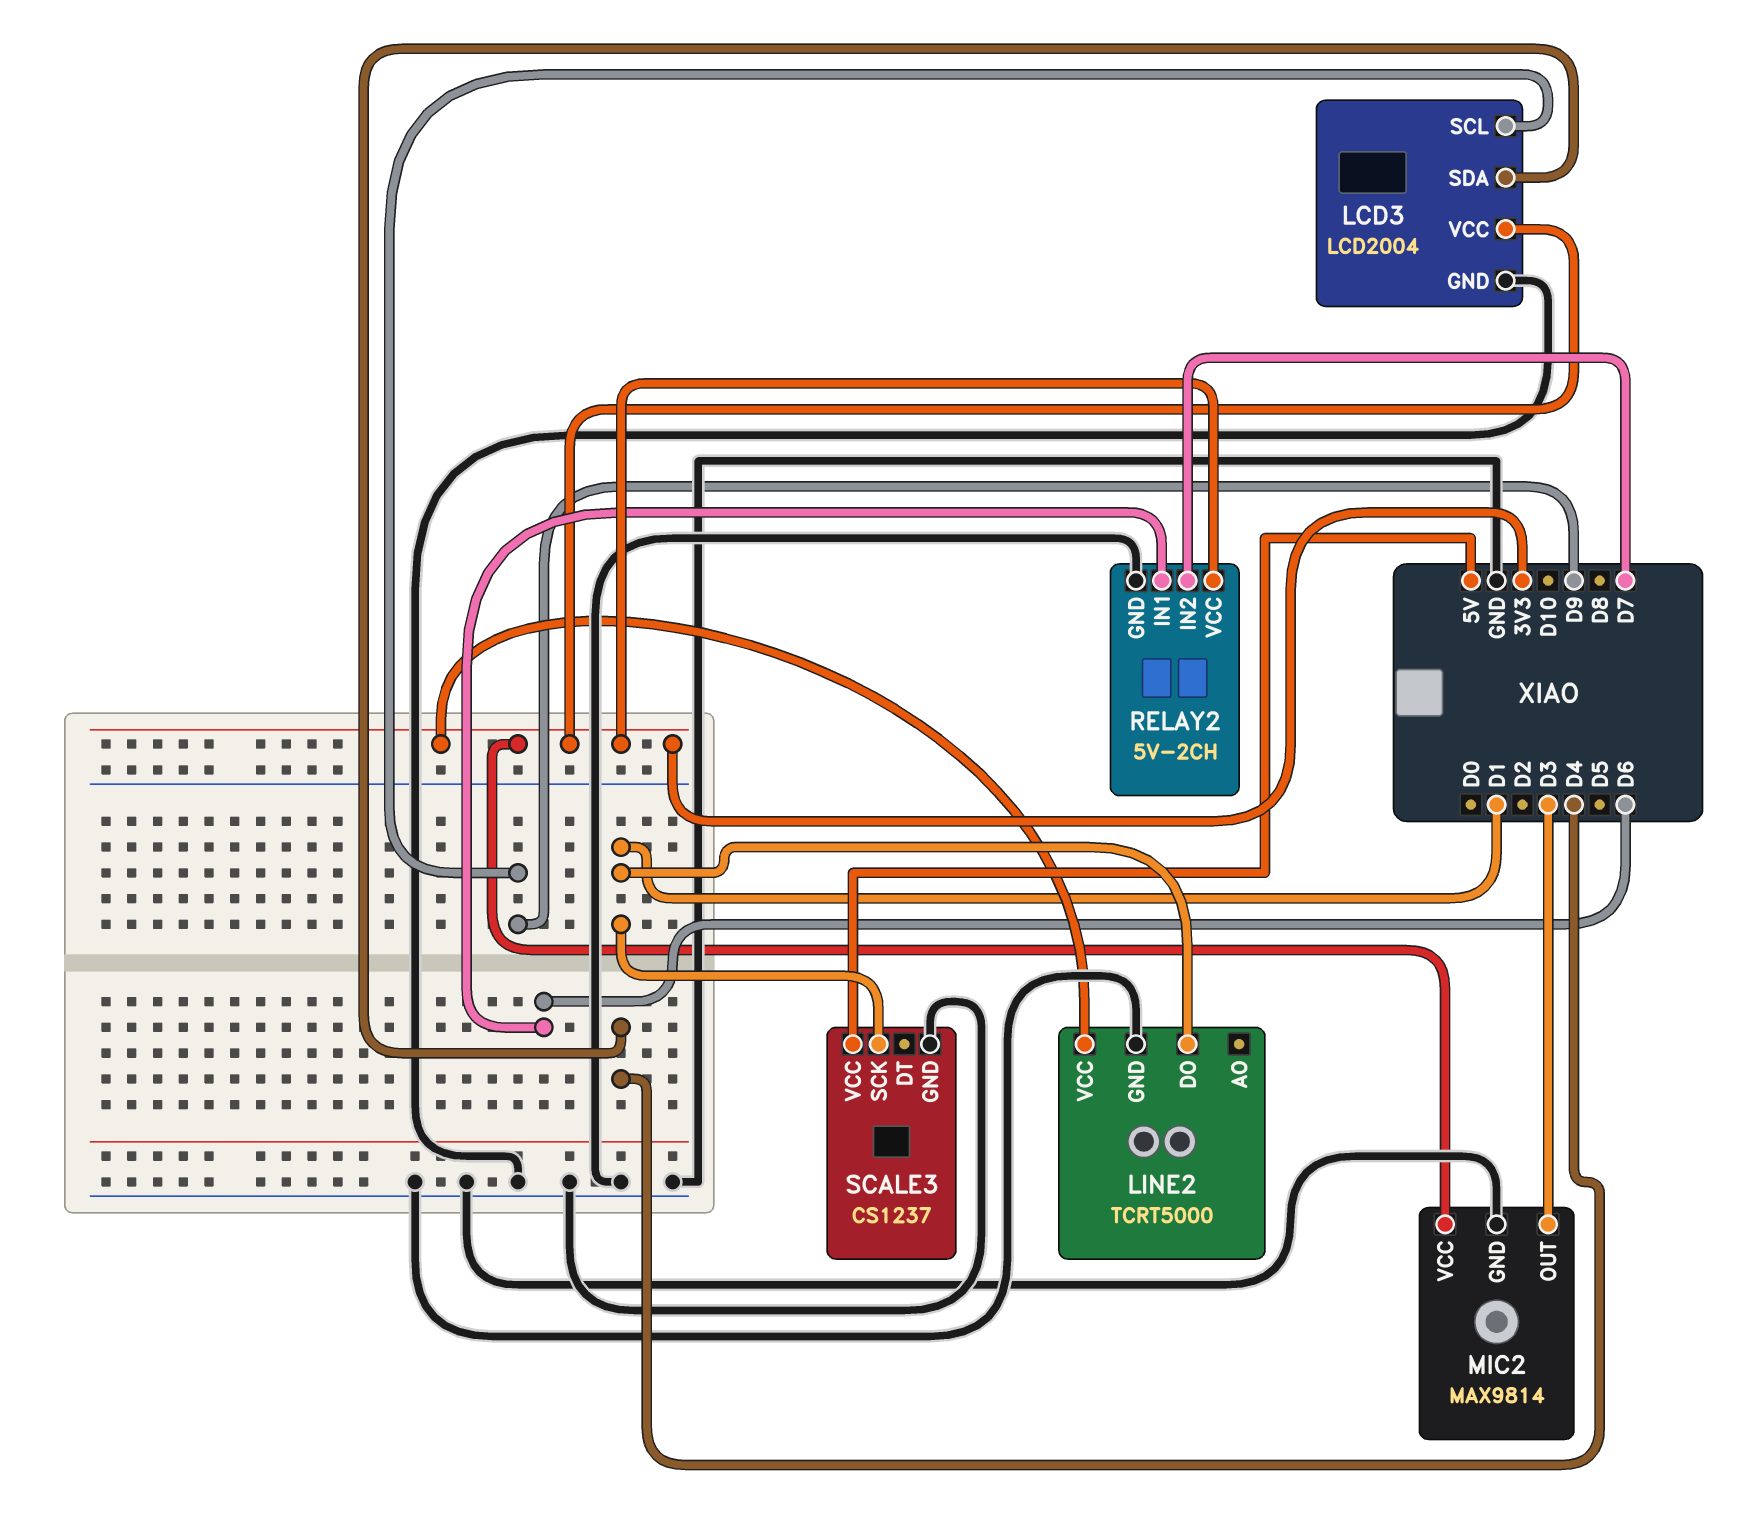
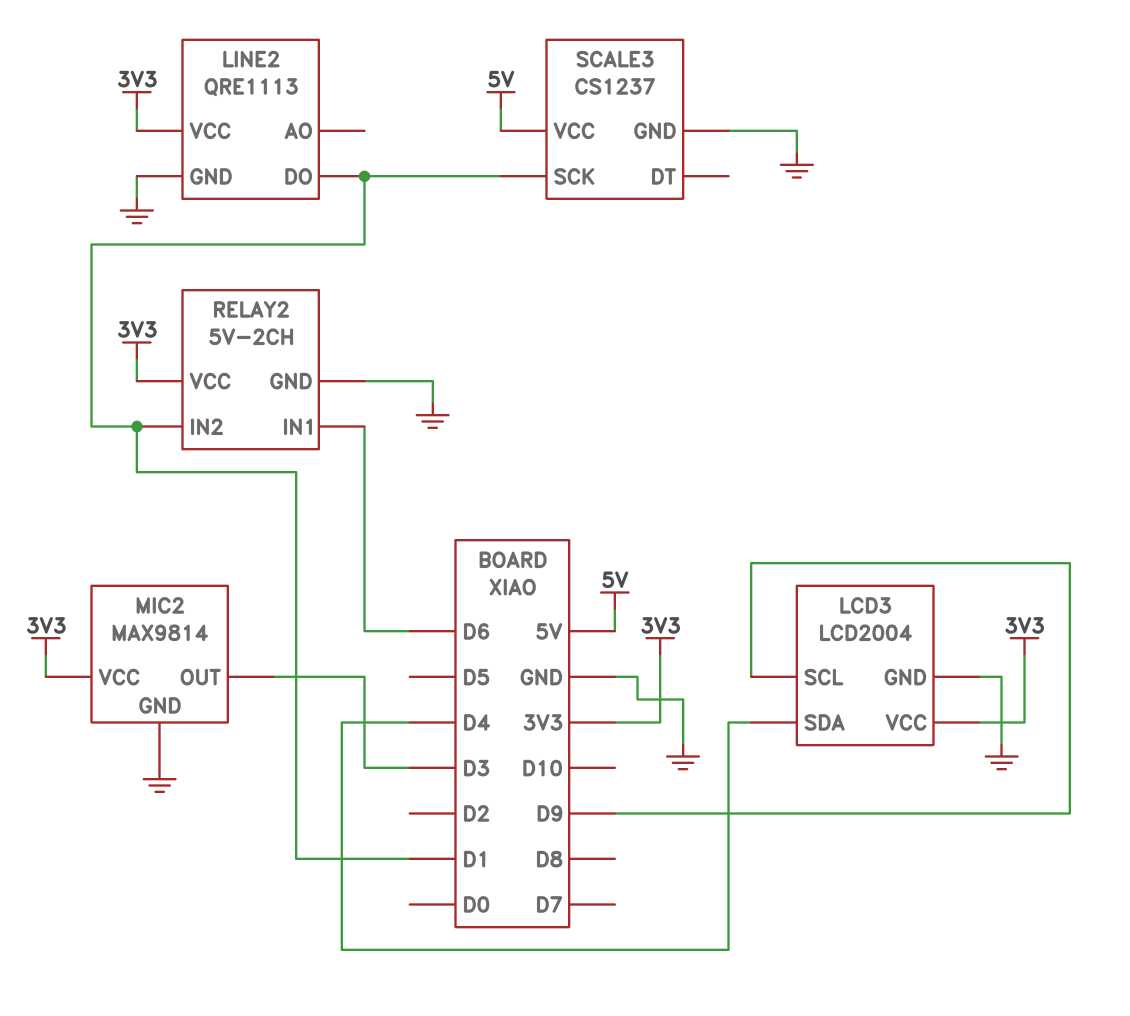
LINE2: TCRT5000 -> QRE1113
RELAY2 pin IN2: D7 -> D1

